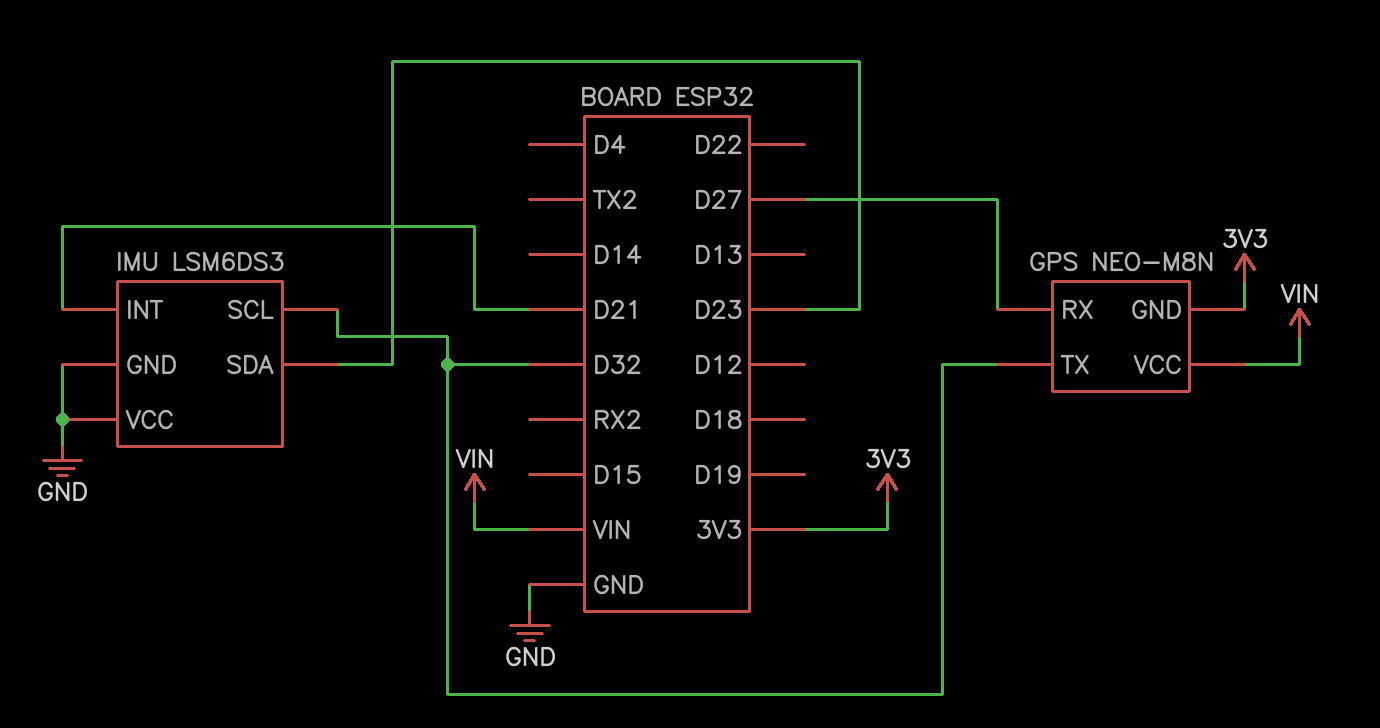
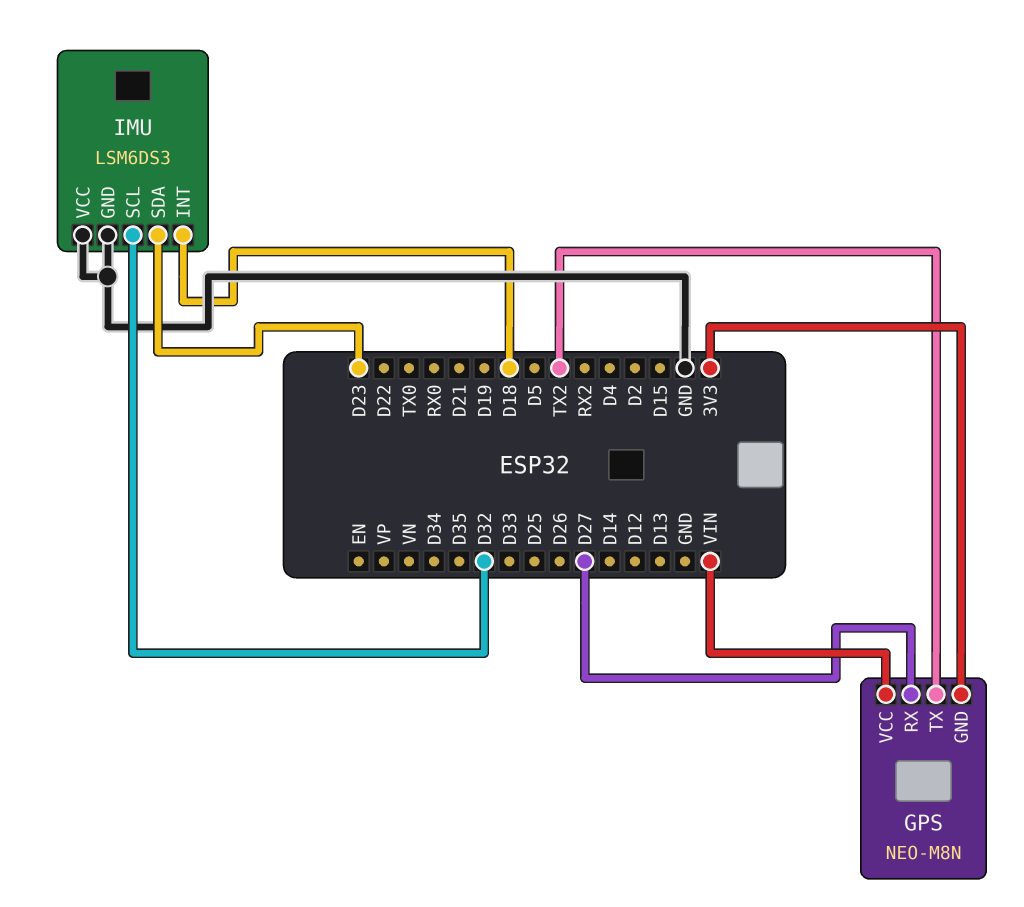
GPS pin TX: D32 -> TX2
IMU pin INT: D21 -> D18

